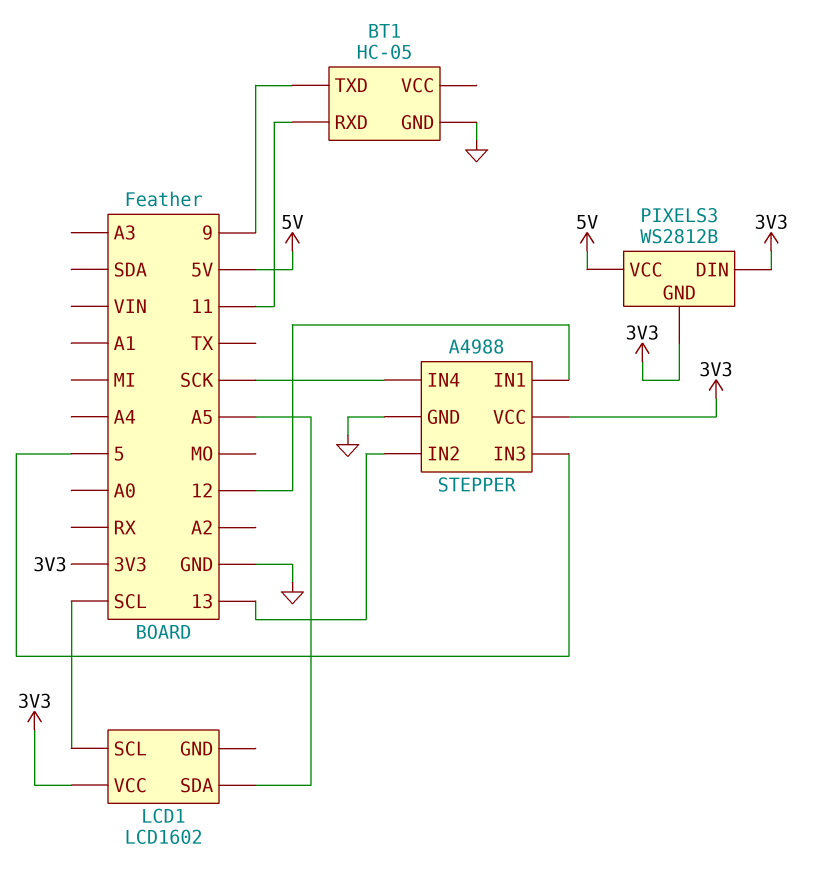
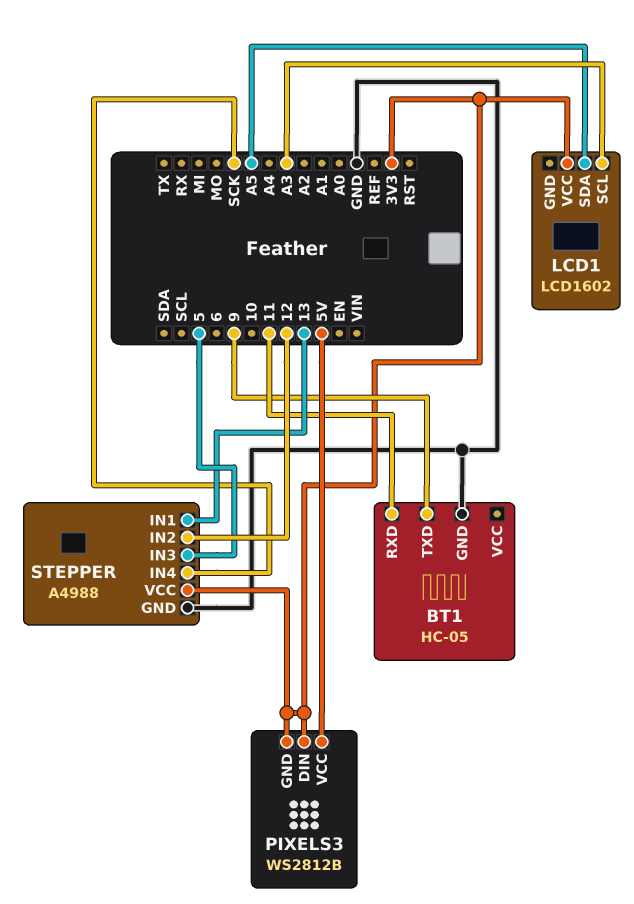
LCD1 pin SCL: SCL -> A3
STEPPER pin IN1: 12 -> 13
STEPPER pin IN2: 13 -> 12

